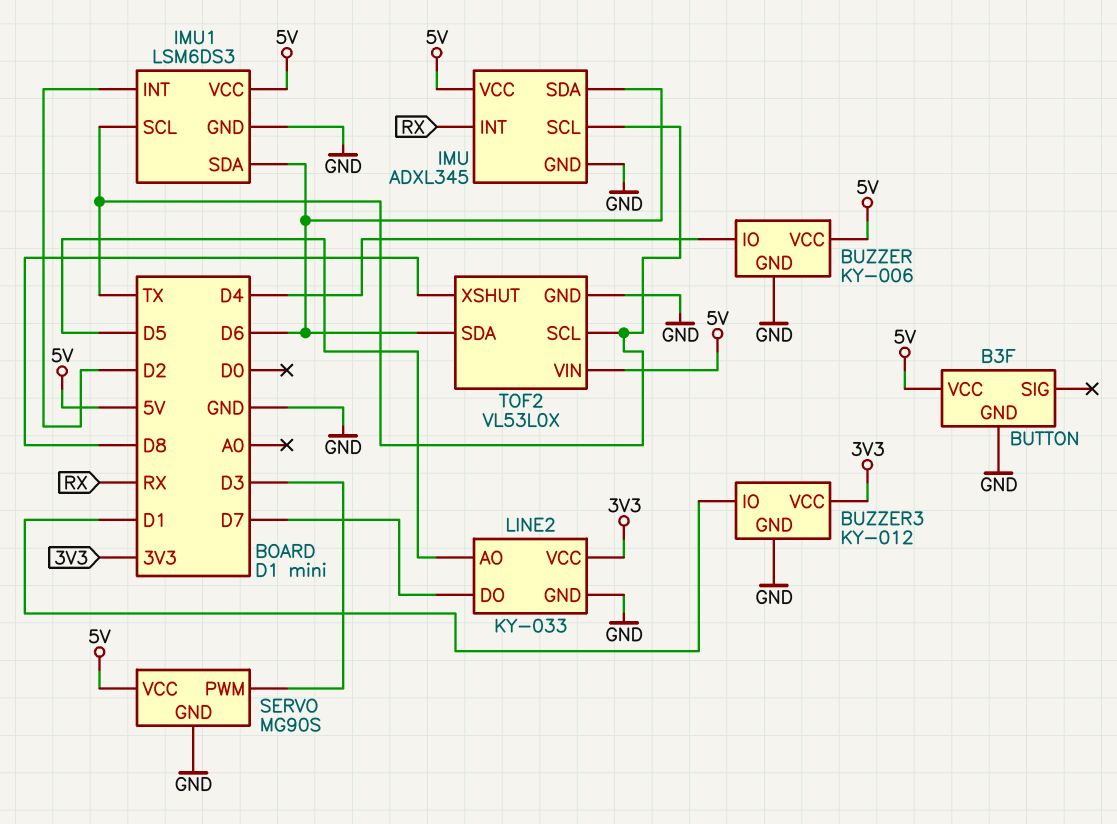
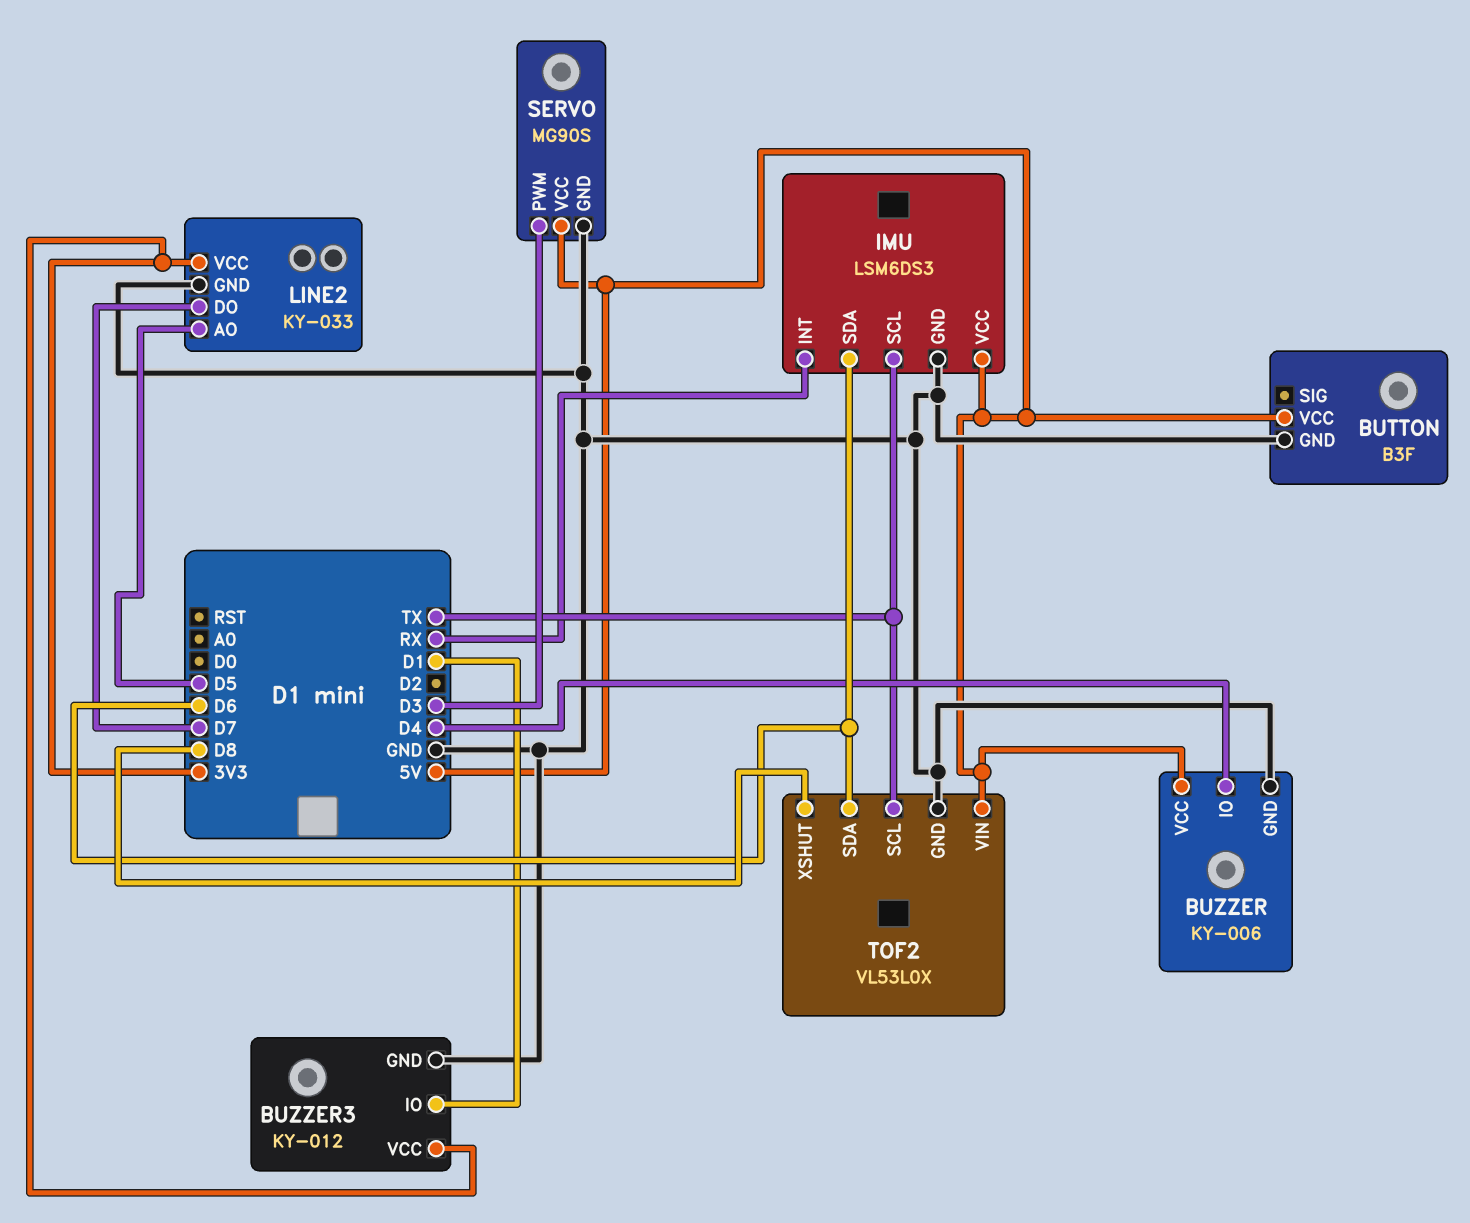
IMU: ADXL345 -> LSM6DS3
IMU1: LSM6DS3 -> none
IMU1 pin GND: GND -> none
IMU1 pin INT: D2 -> none
IMU1 pin SCL: TX -> none
IMU1 pin SDA: D6 -> none
IMU1 pin VCC: 5V -> none

